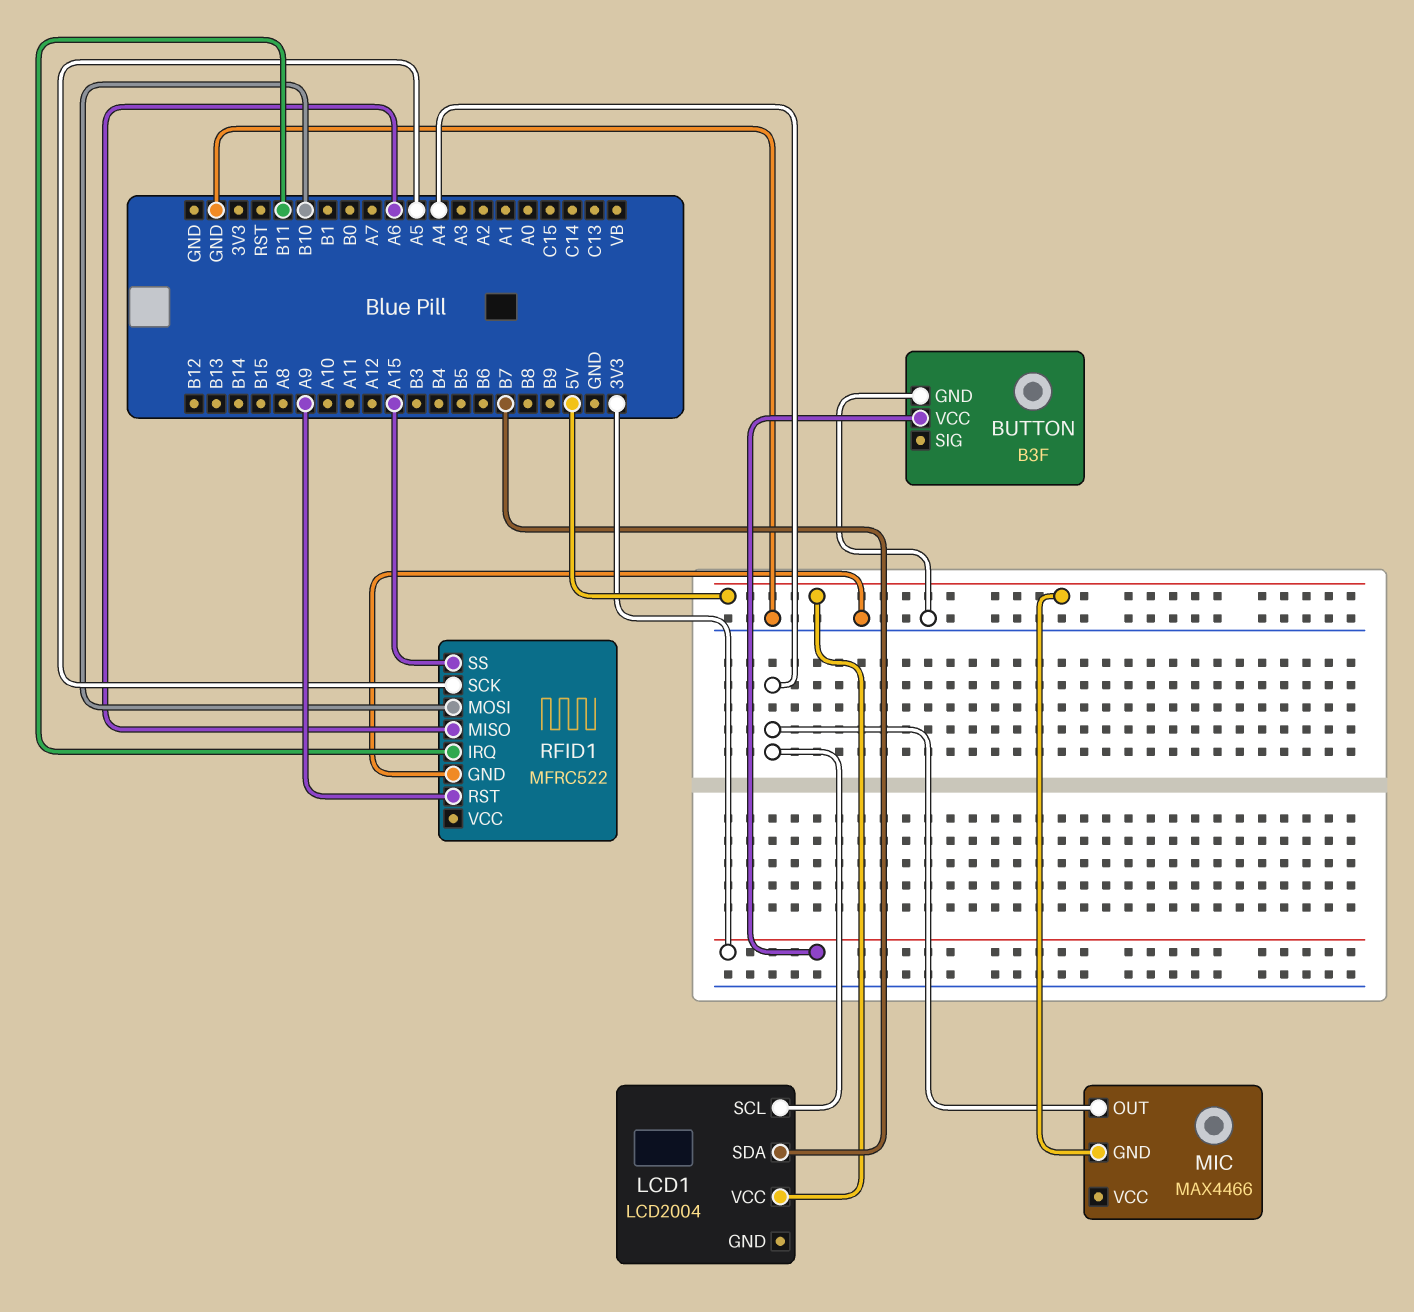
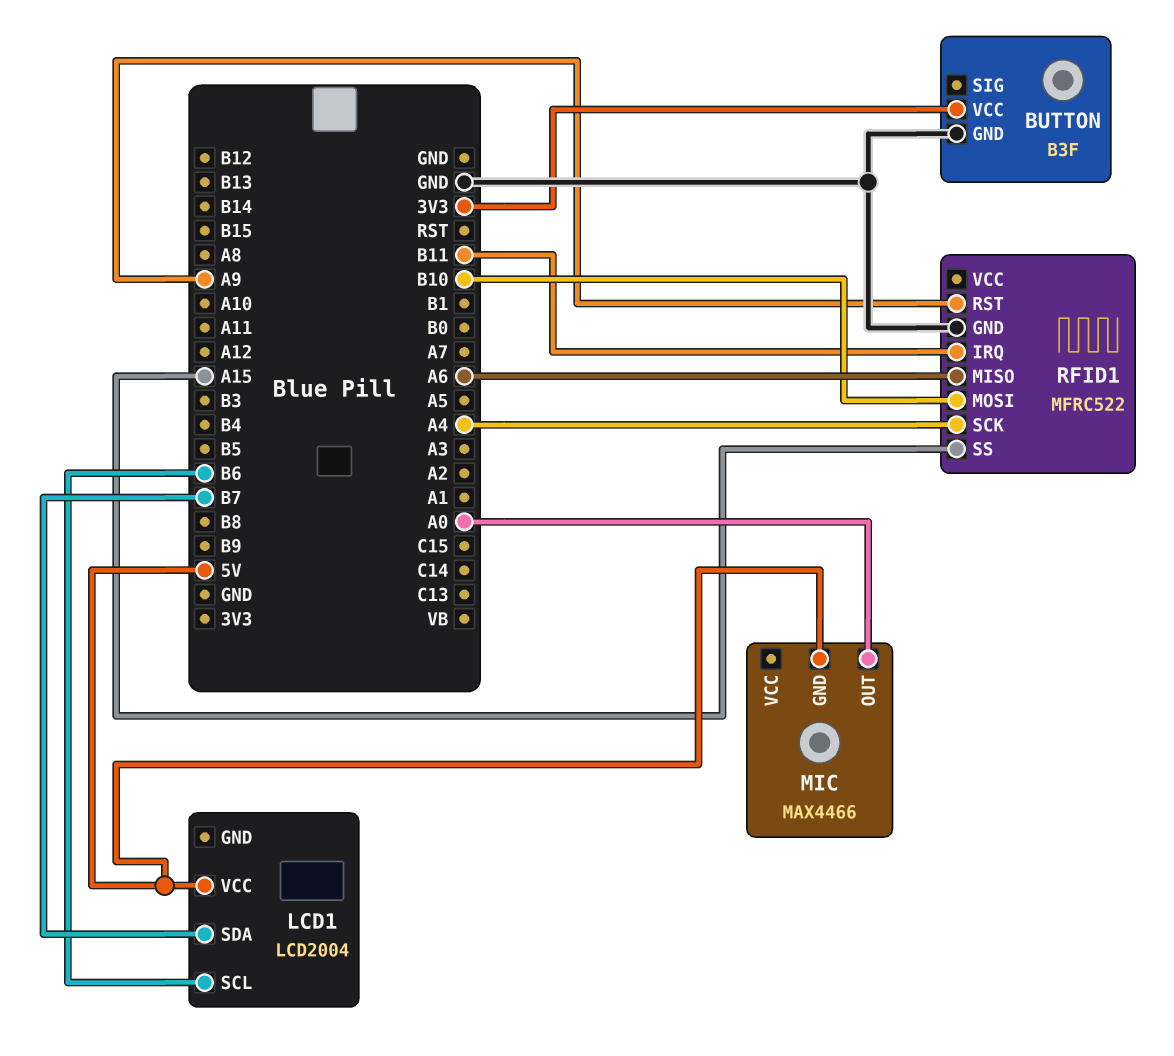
LCD1 pin SCL: A4 -> B6
MIC pin OUT: A4 -> A0
RFID1 pin SCK: A5 -> A4

